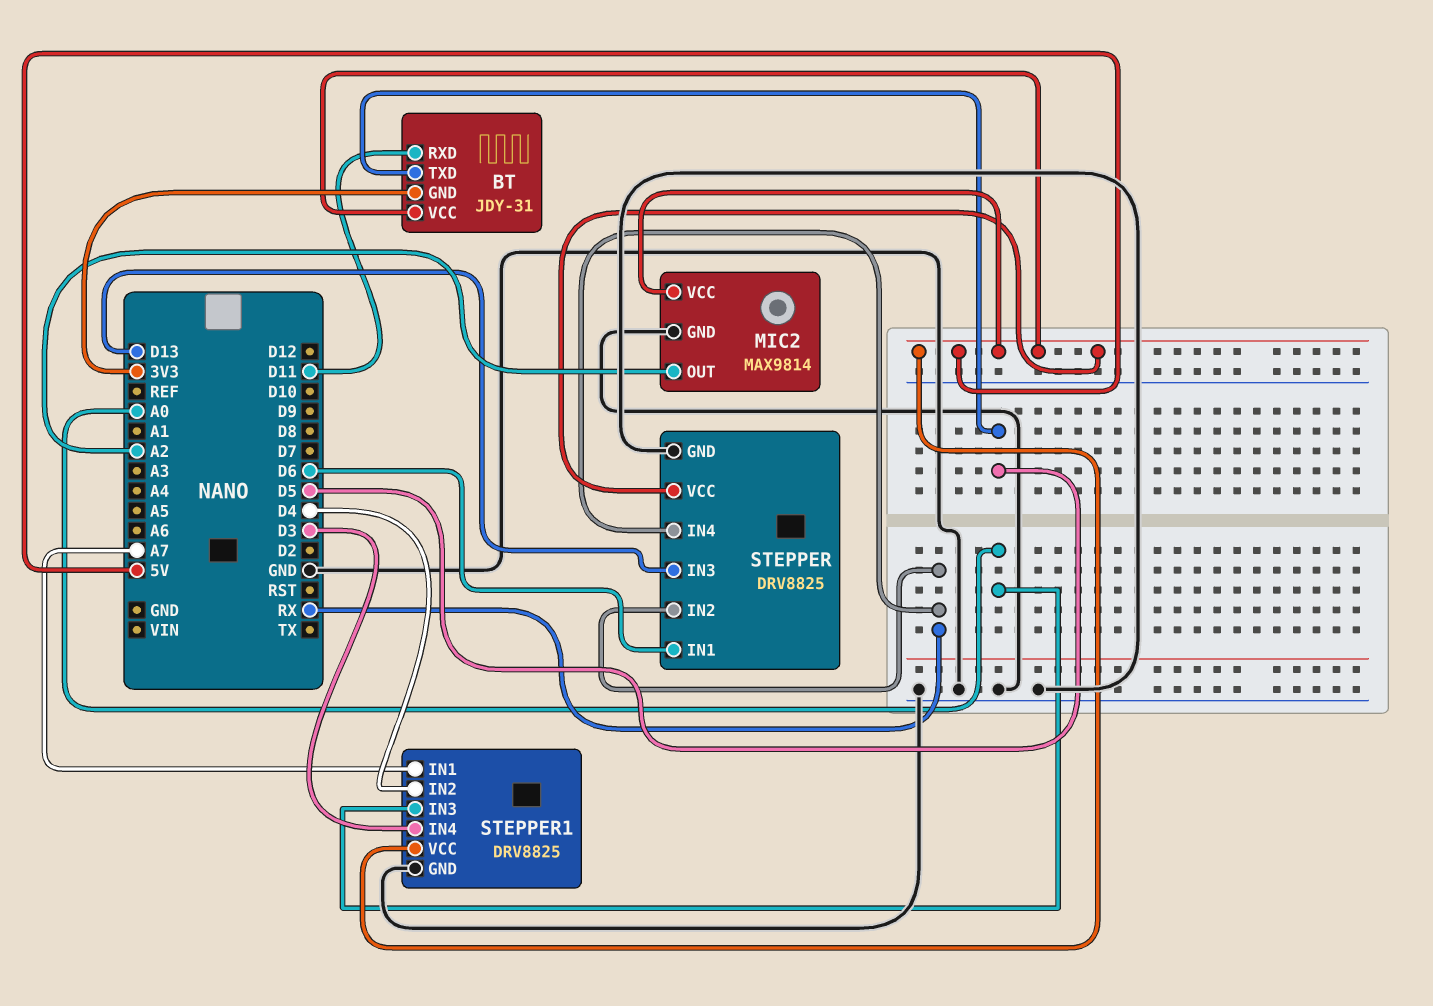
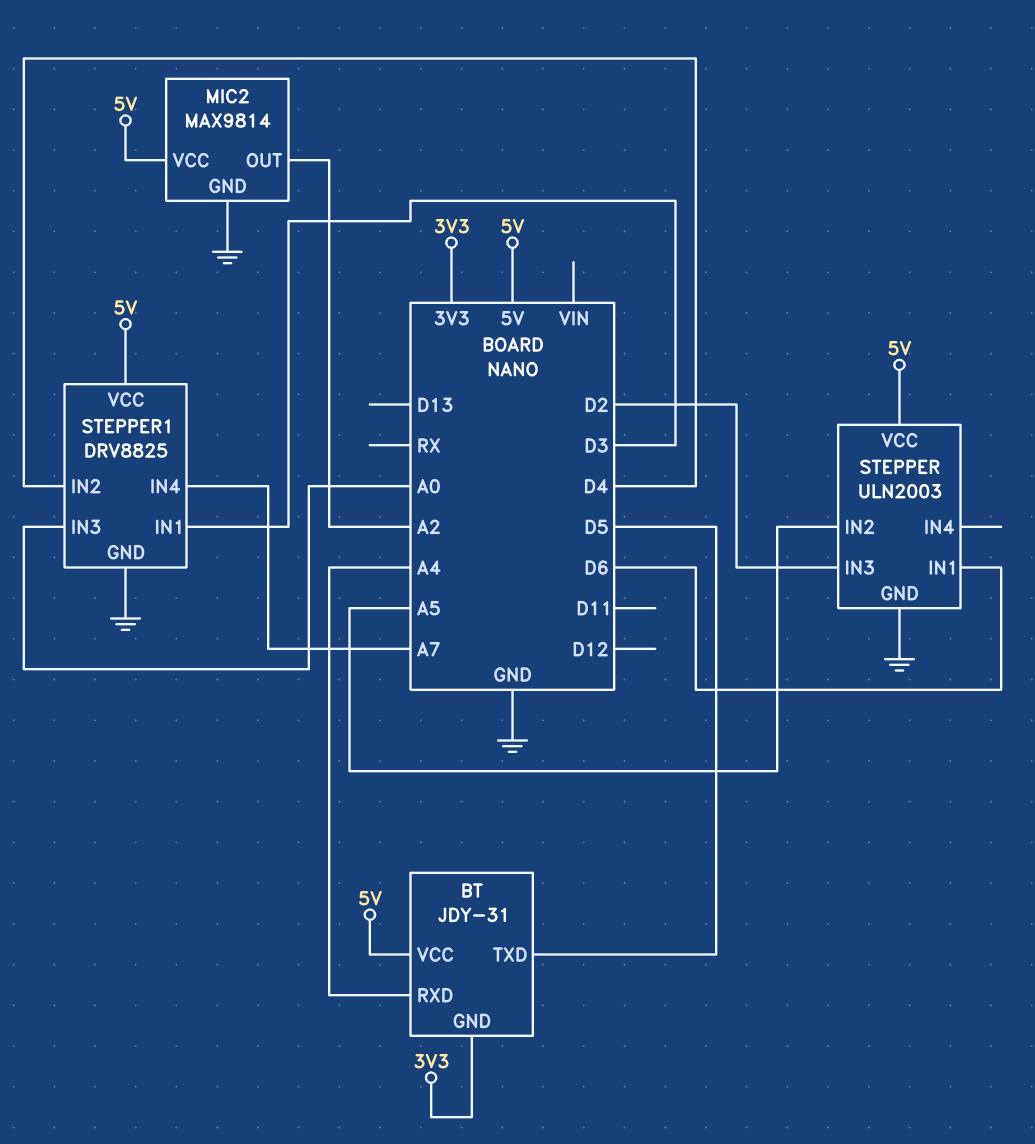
BT pin RXD: D11 -> A4
STEPPER: DRV8825 -> ULN2003
STEPPER pin IN2: RX -> A5
STEPPER pin IN3: D13 -> D2
STEPPER pin IN4: RX -> none
STEPPER1 pin IN1: A7 -> D3
STEPPER1 pin IN4: D3 -> A7

